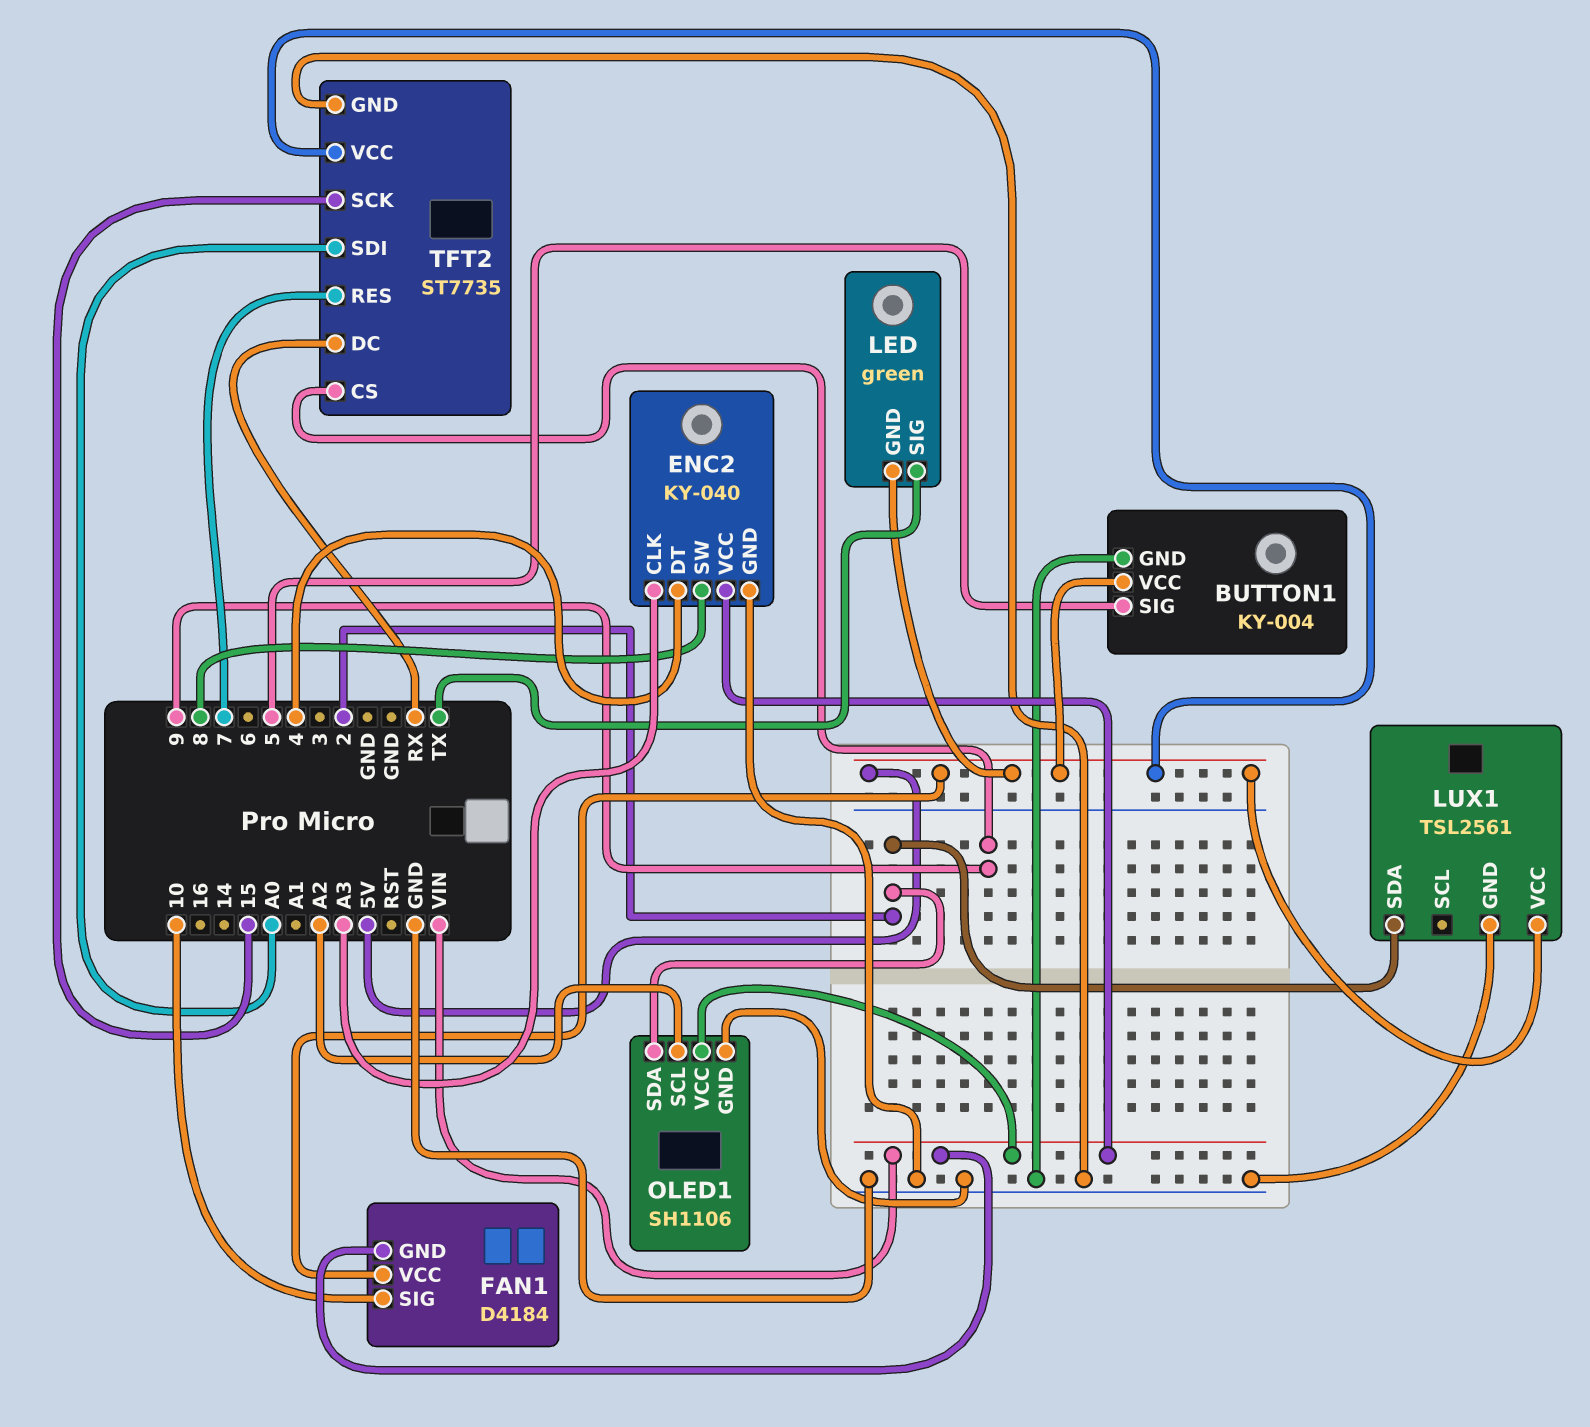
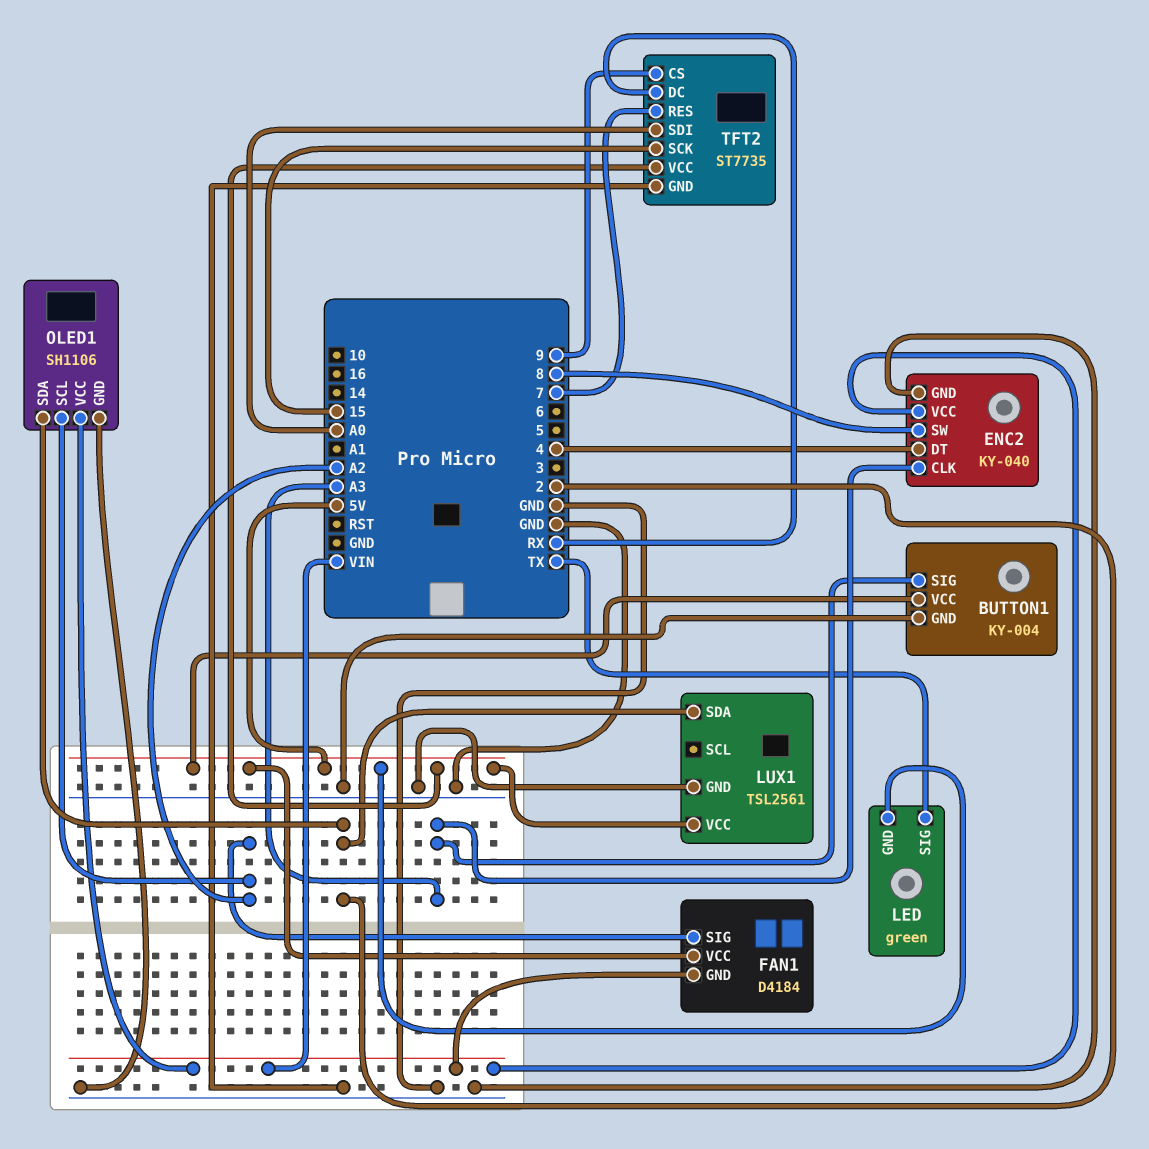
BUTTON1 pin SIG: 5 -> A3
FAN1 pin SIG: 10 -> A2

